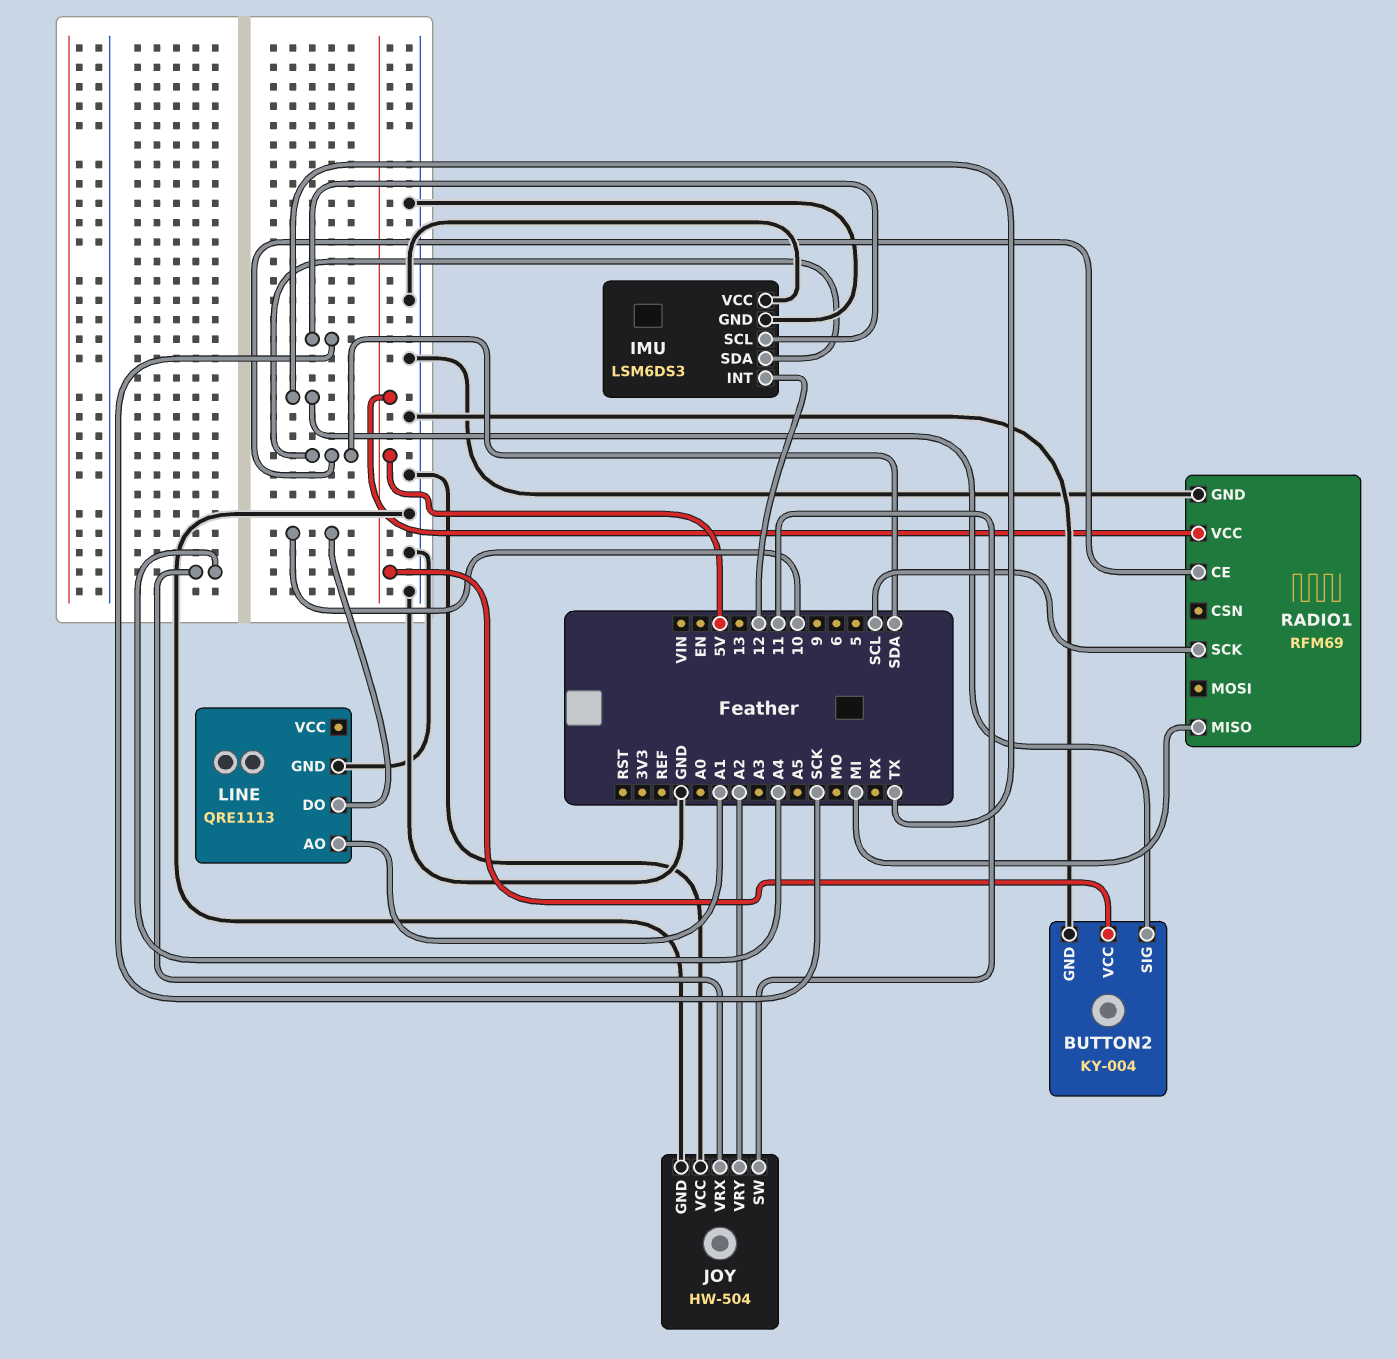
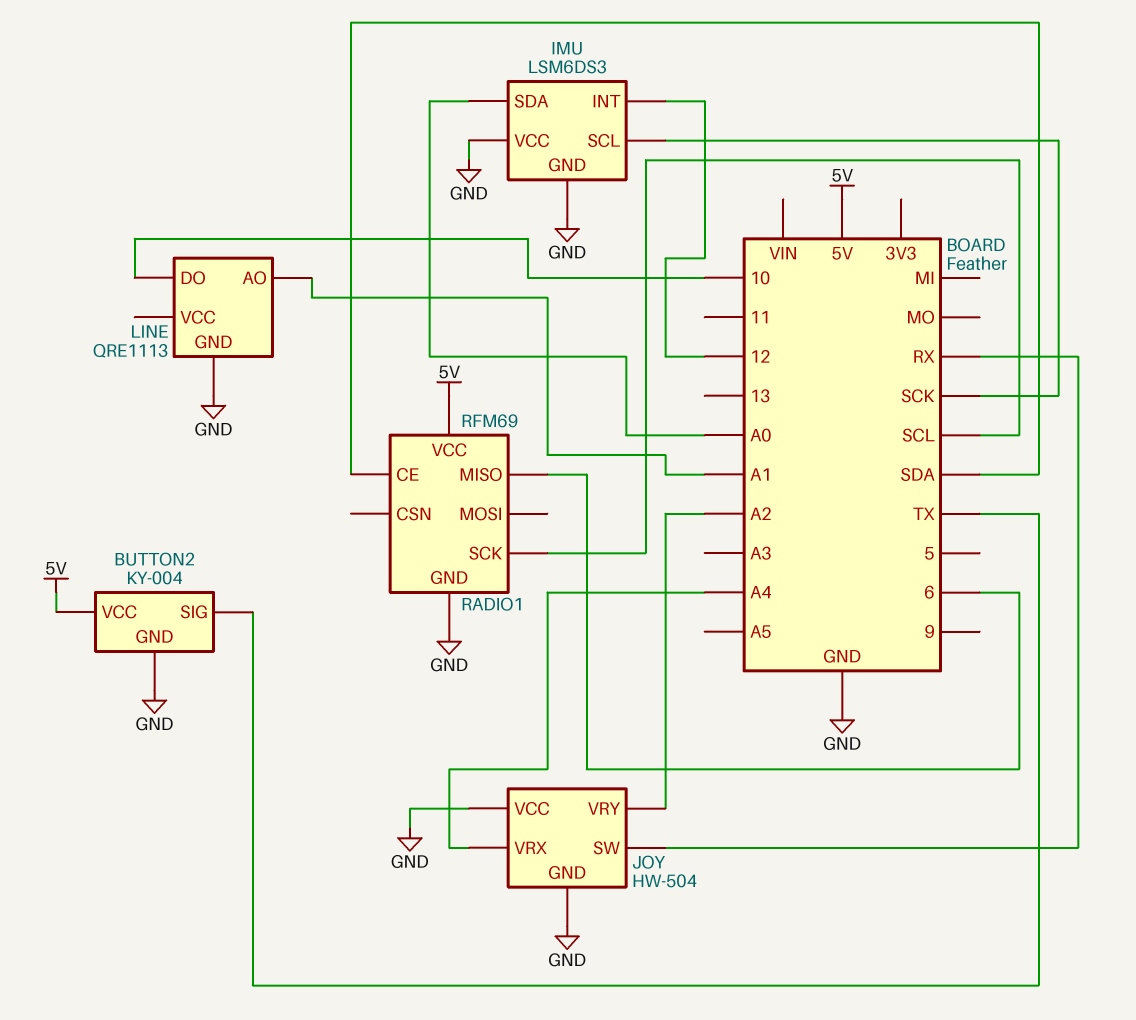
IMU pin SDA: SDA -> A0
JOY pin SW: 11 -> RX
RADIO1 pin MISO: MI -> 6

